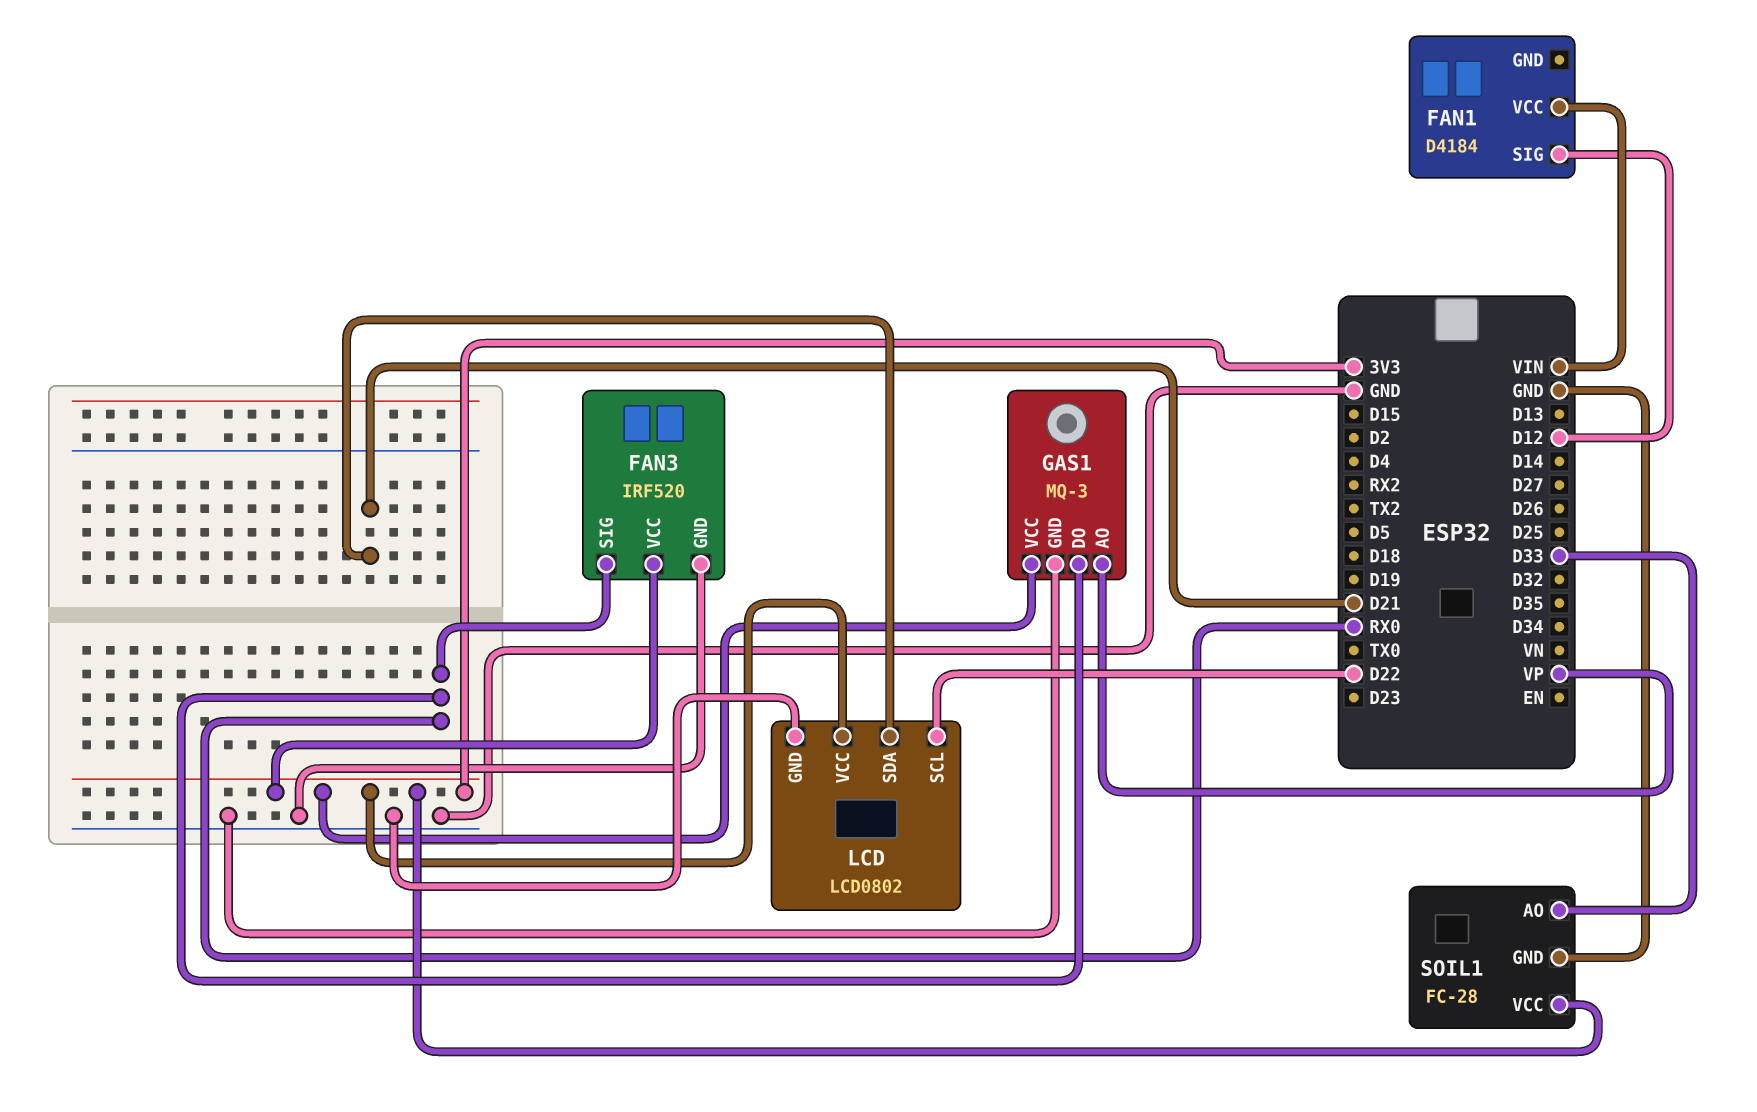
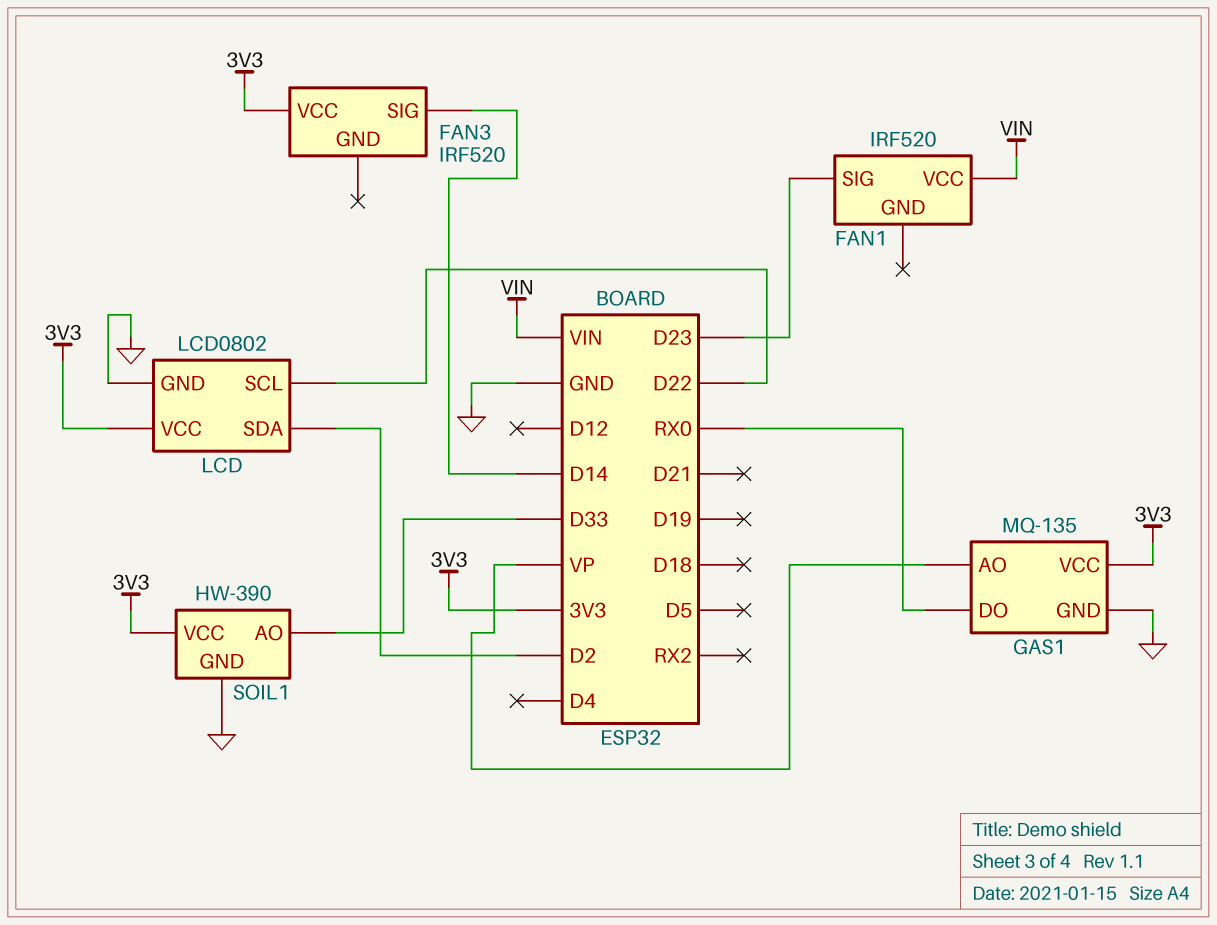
FAN1: D4184 -> IRF520
FAN1 pin SIG: D12 -> D23
FAN3 pin GND: GND -> none
FAN3 pin SIG: RX0 -> D14
GAS1: MQ-3 -> MQ-135
LCD pin SDA: D21 -> D2
SOIL1: FC-28 -> HW-390

